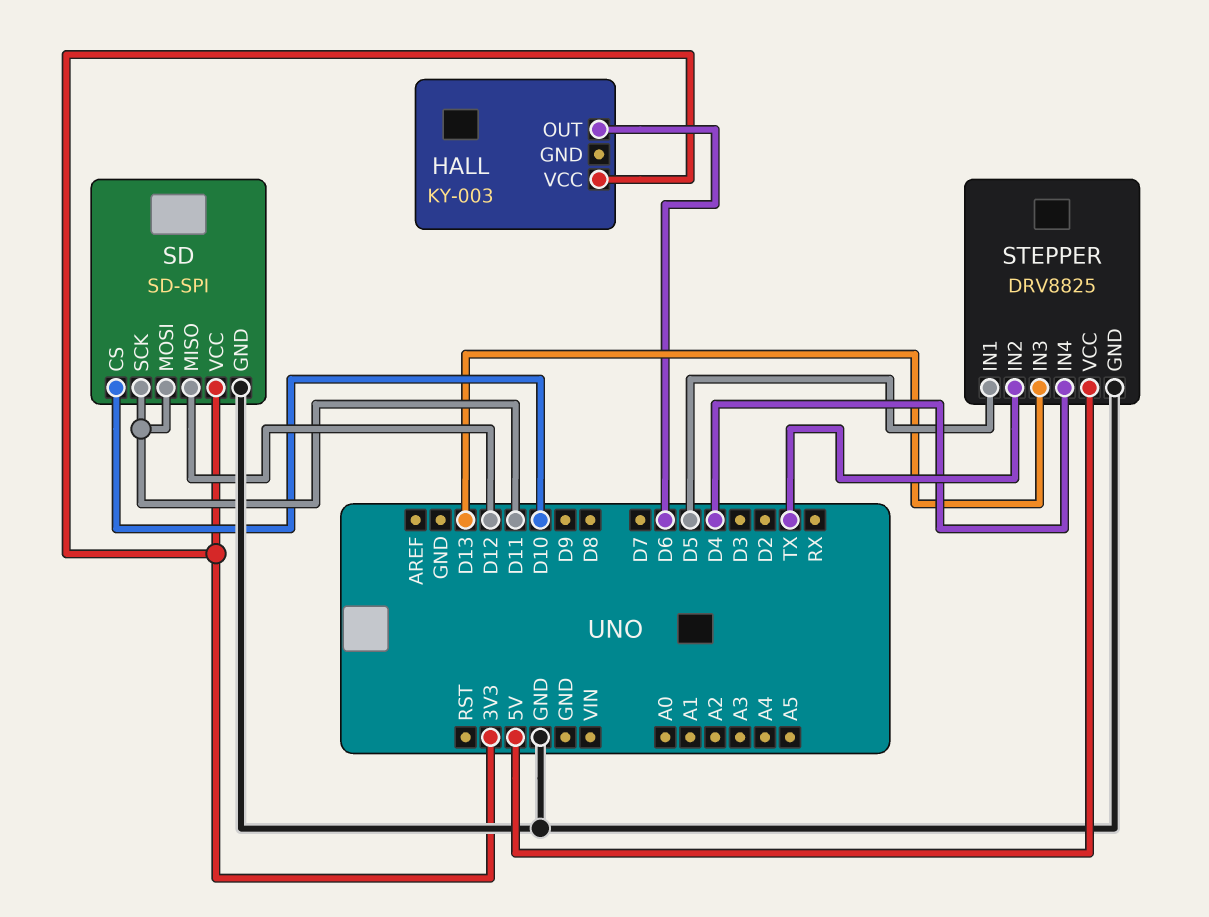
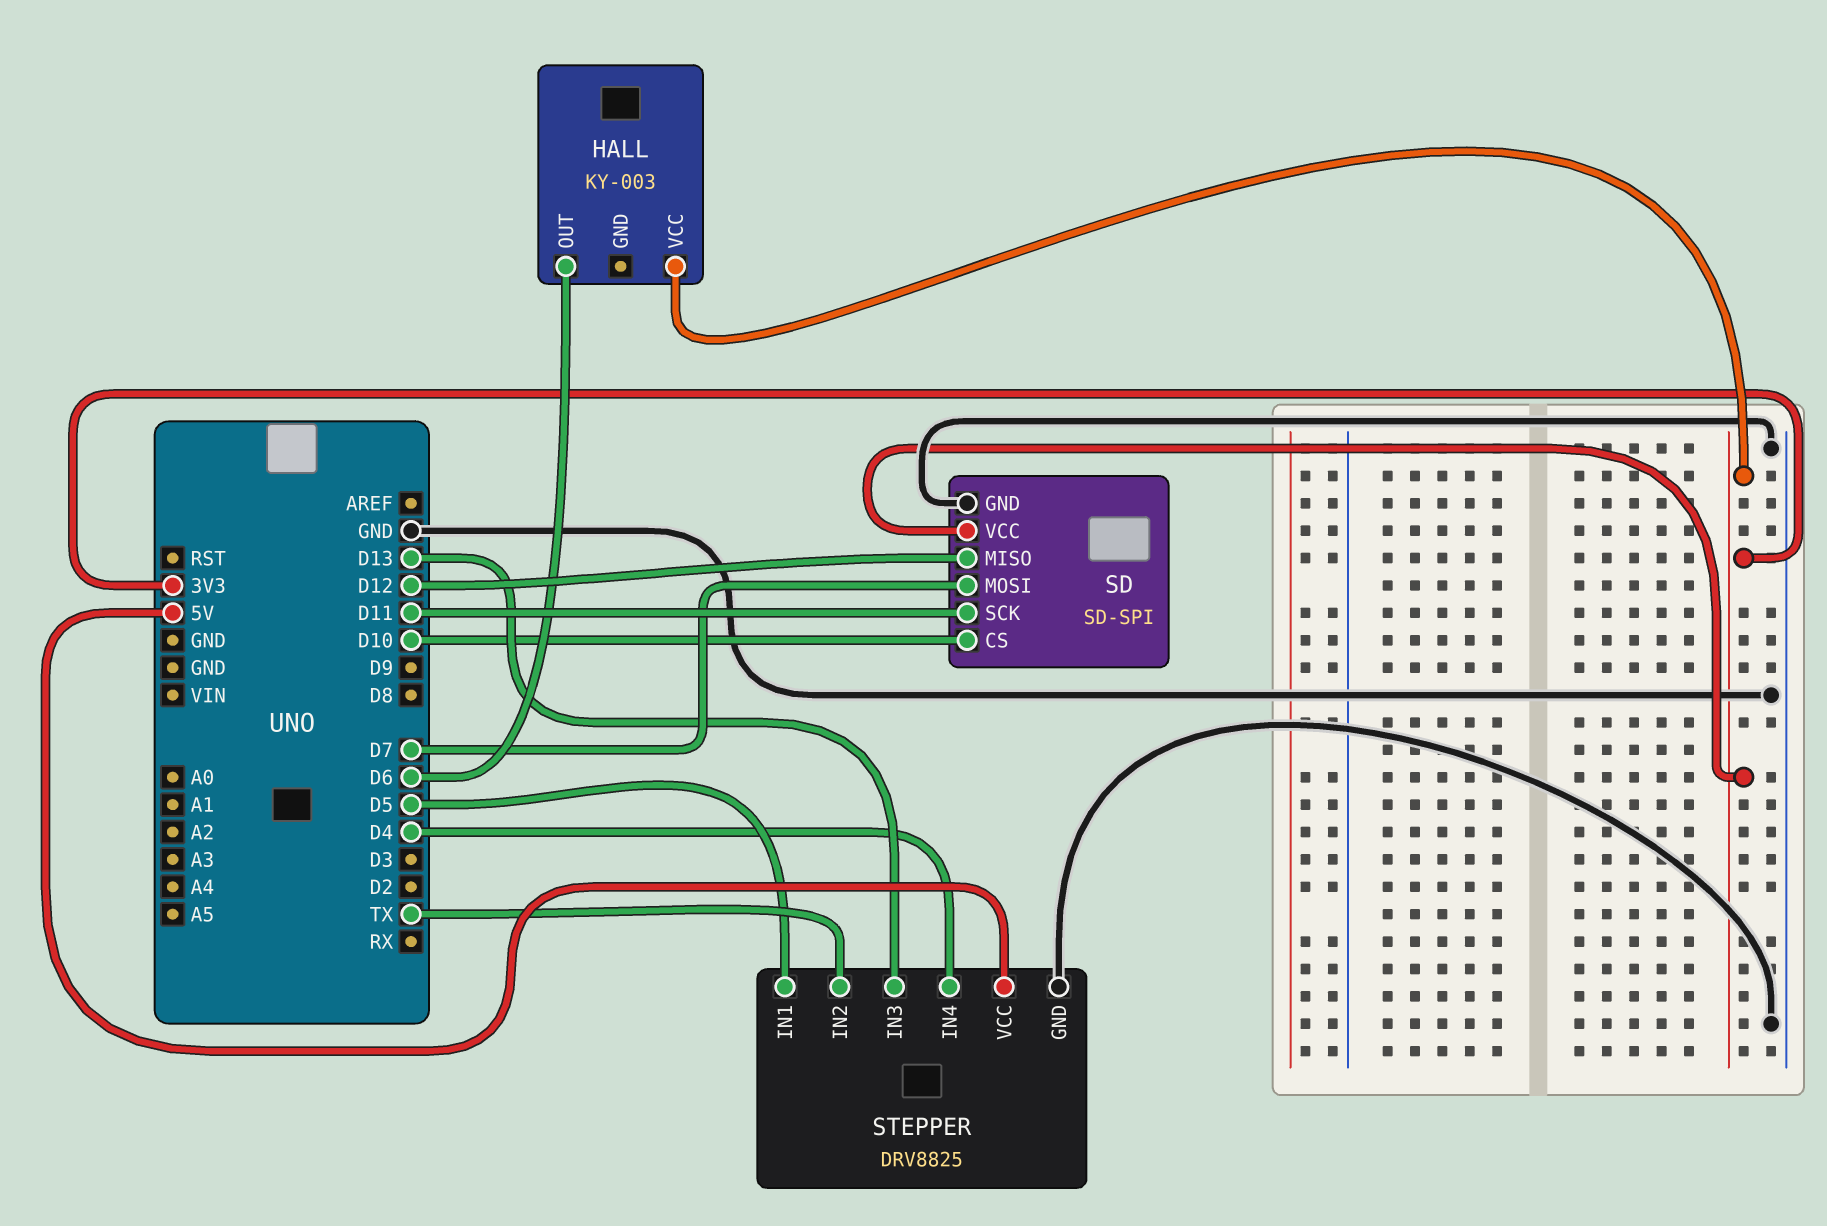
SD pin MOSI: D11 -> D7

